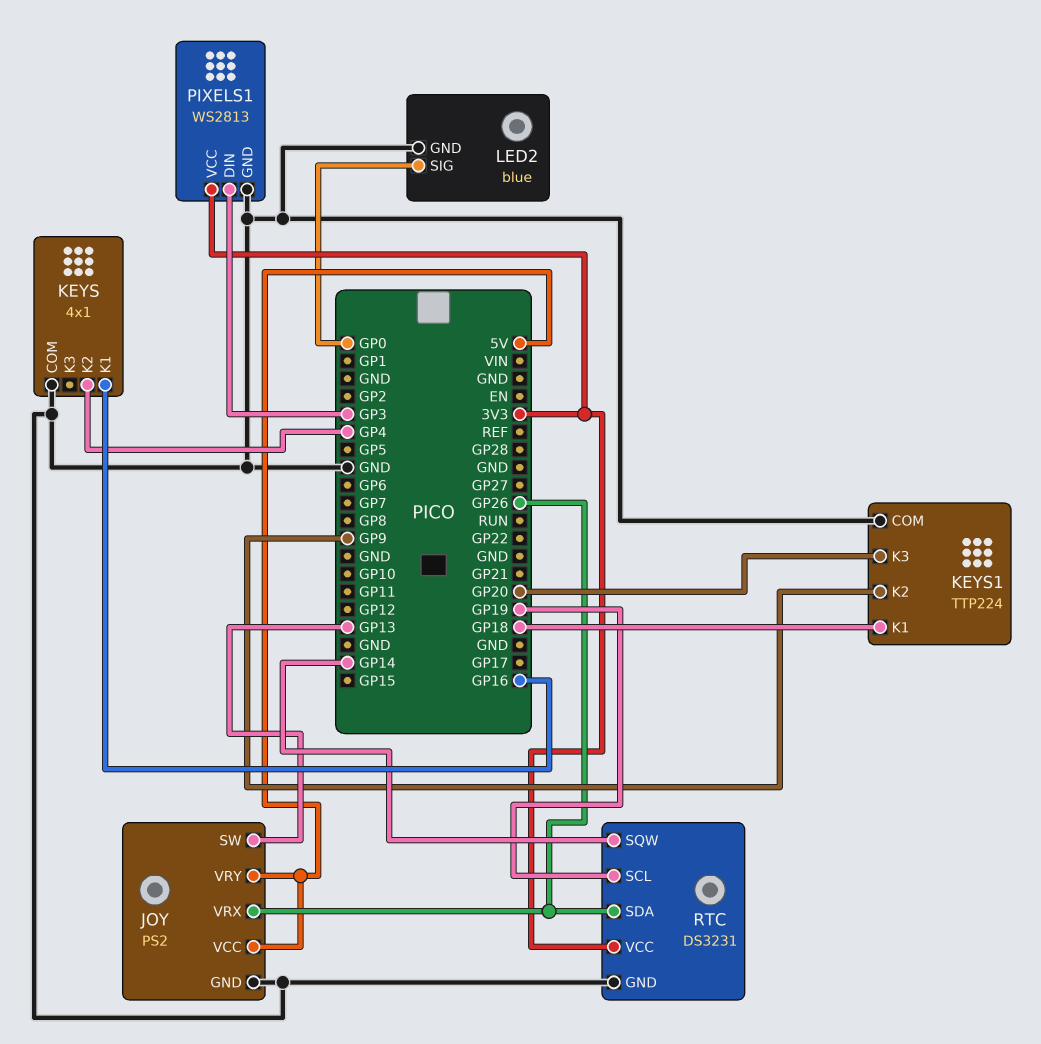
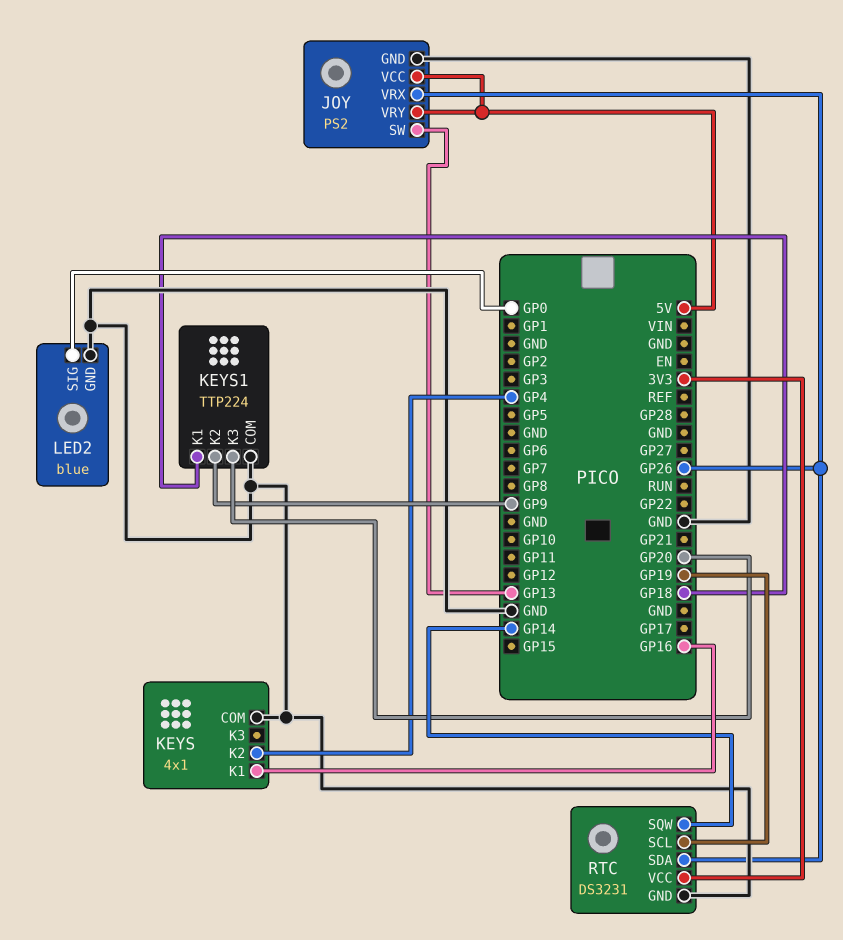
PIXELS1: WS2813 -> none
PIXELS1 pin DIN: GP3 -> none
PIXELS1 pin GND: GND -> none
PIXELS1 pin VCC: 3V3 -> none

